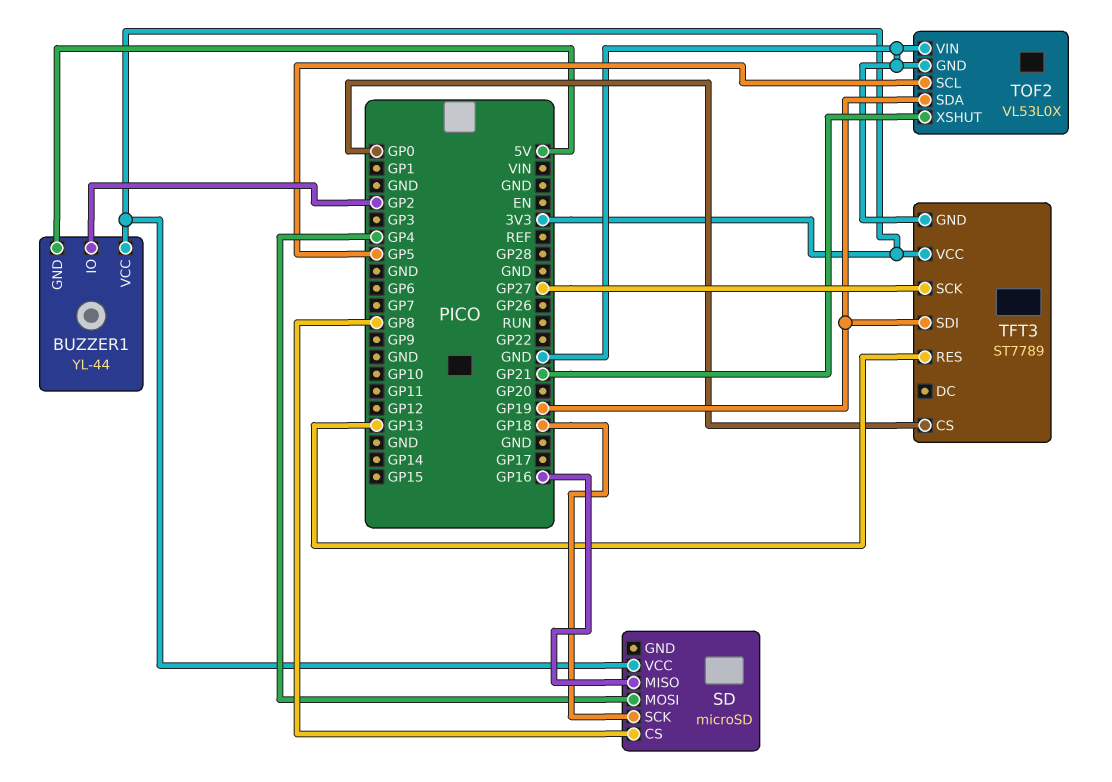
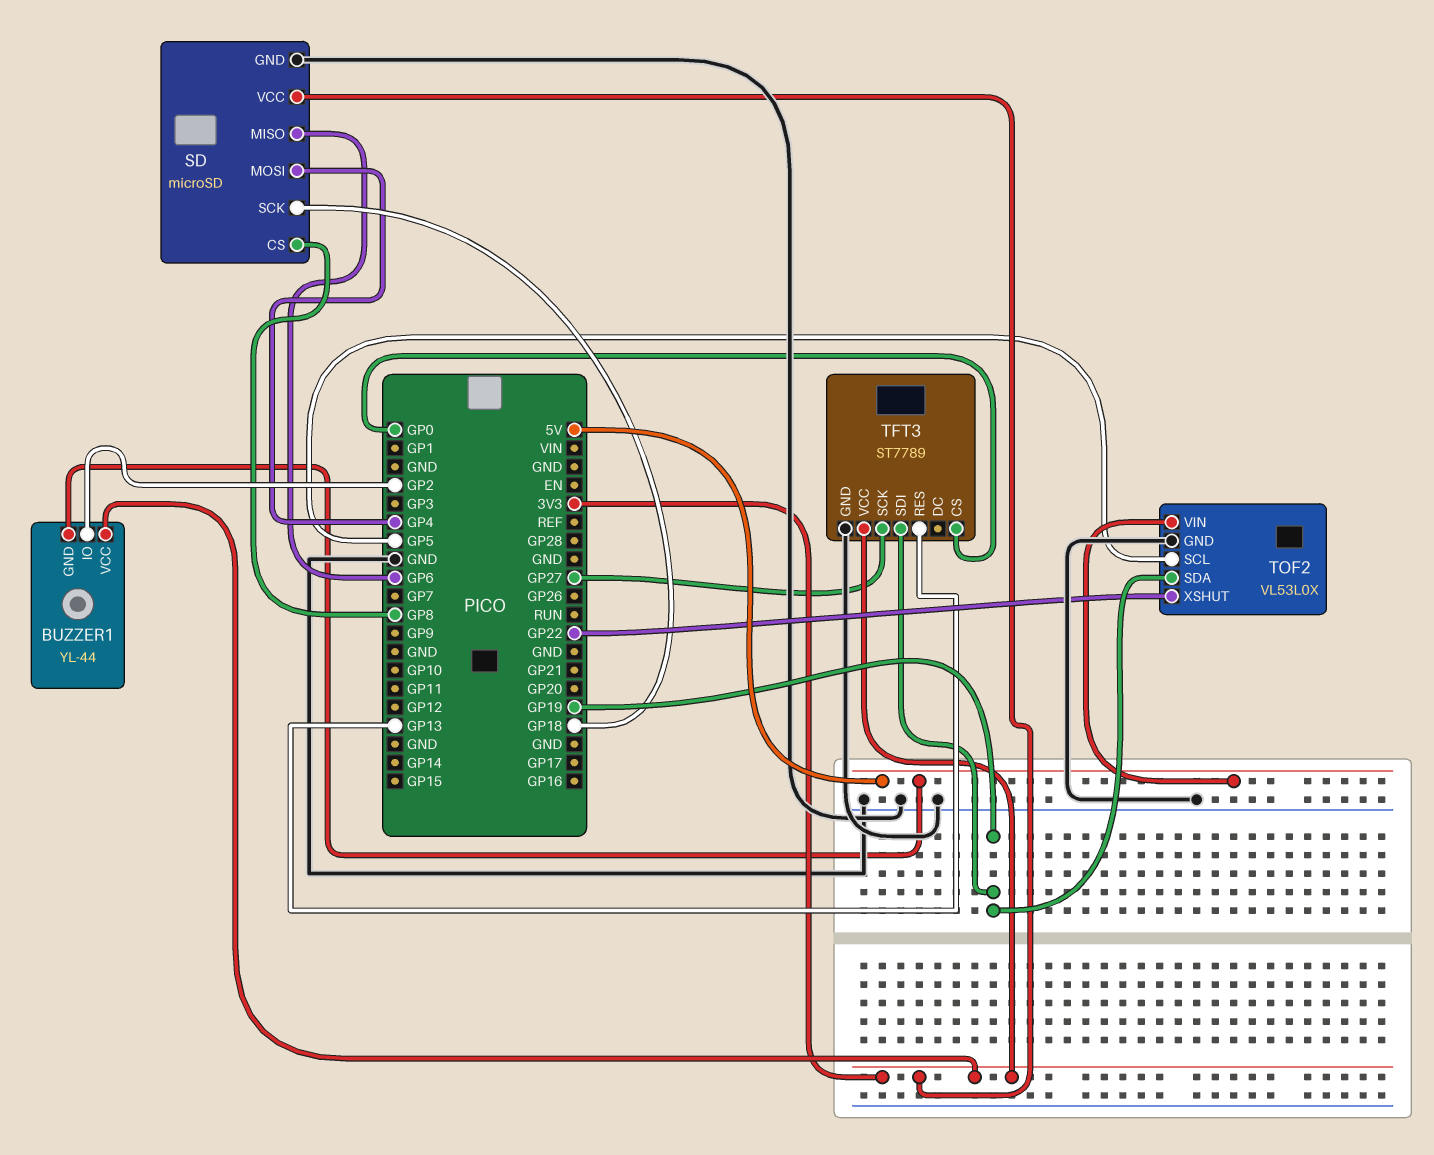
SD pin GND: none -> GND
SD pin MISO: GP16 -> GP6
TOF2 pin VIN: GND -> 5V
TOF2 pin XSHUT: GP21 -> GP22

